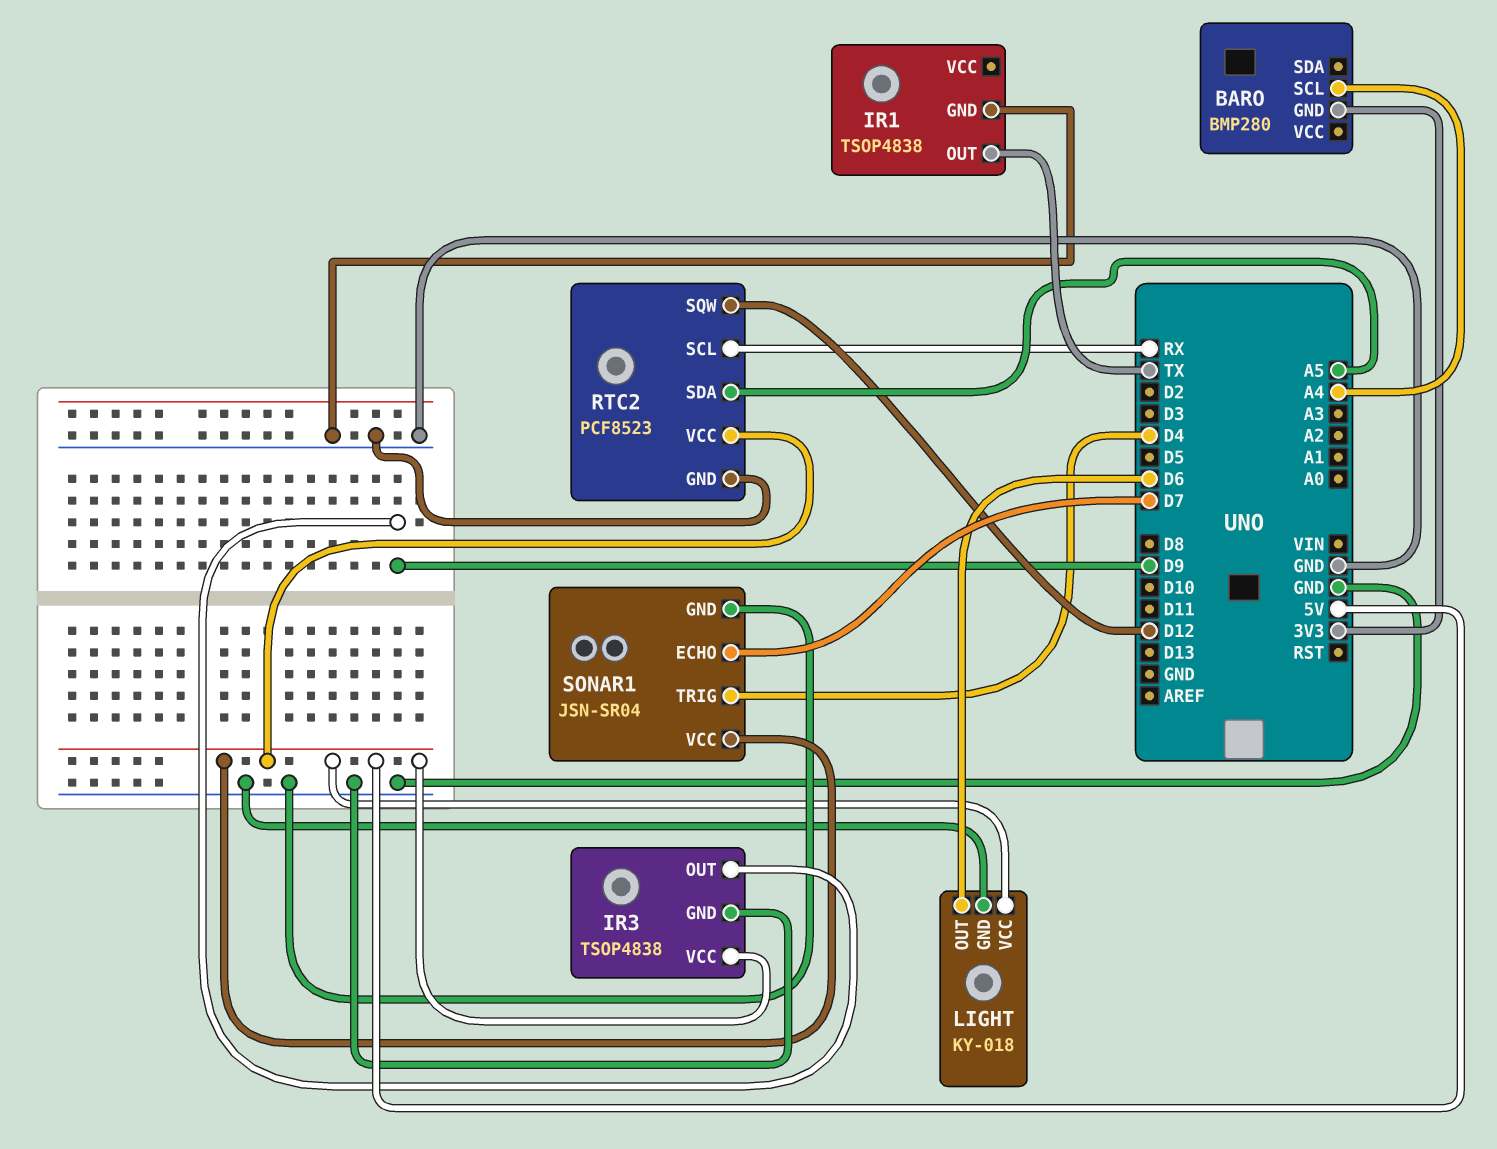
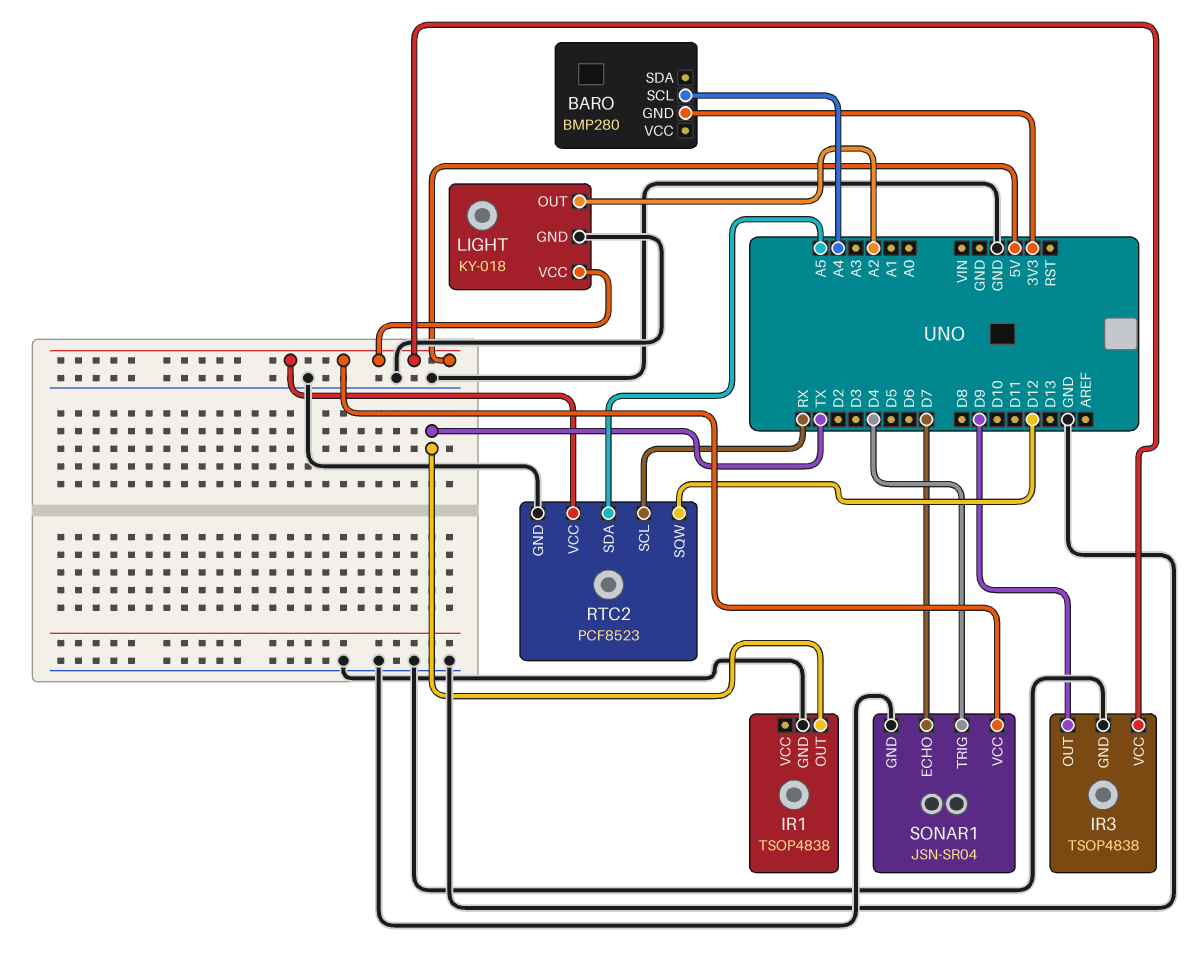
LIGHT pin OUT: D6 -> A2

